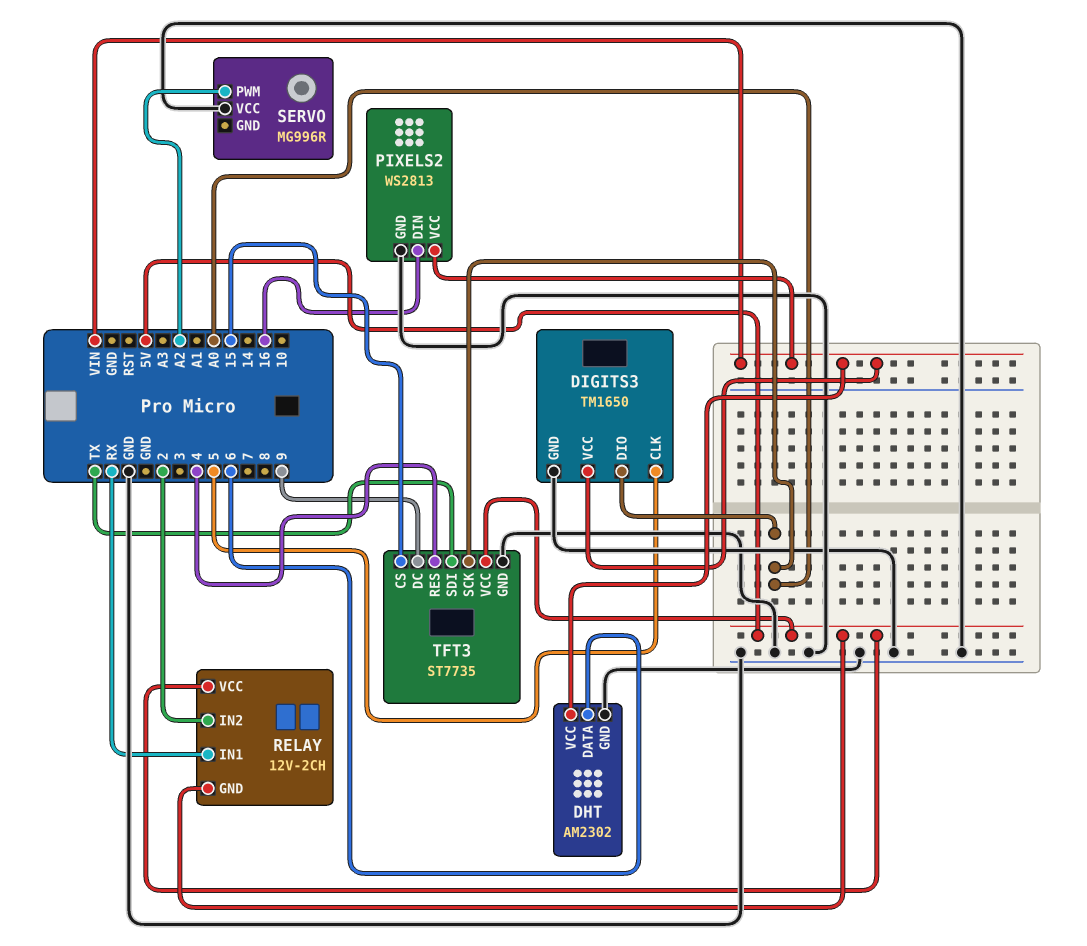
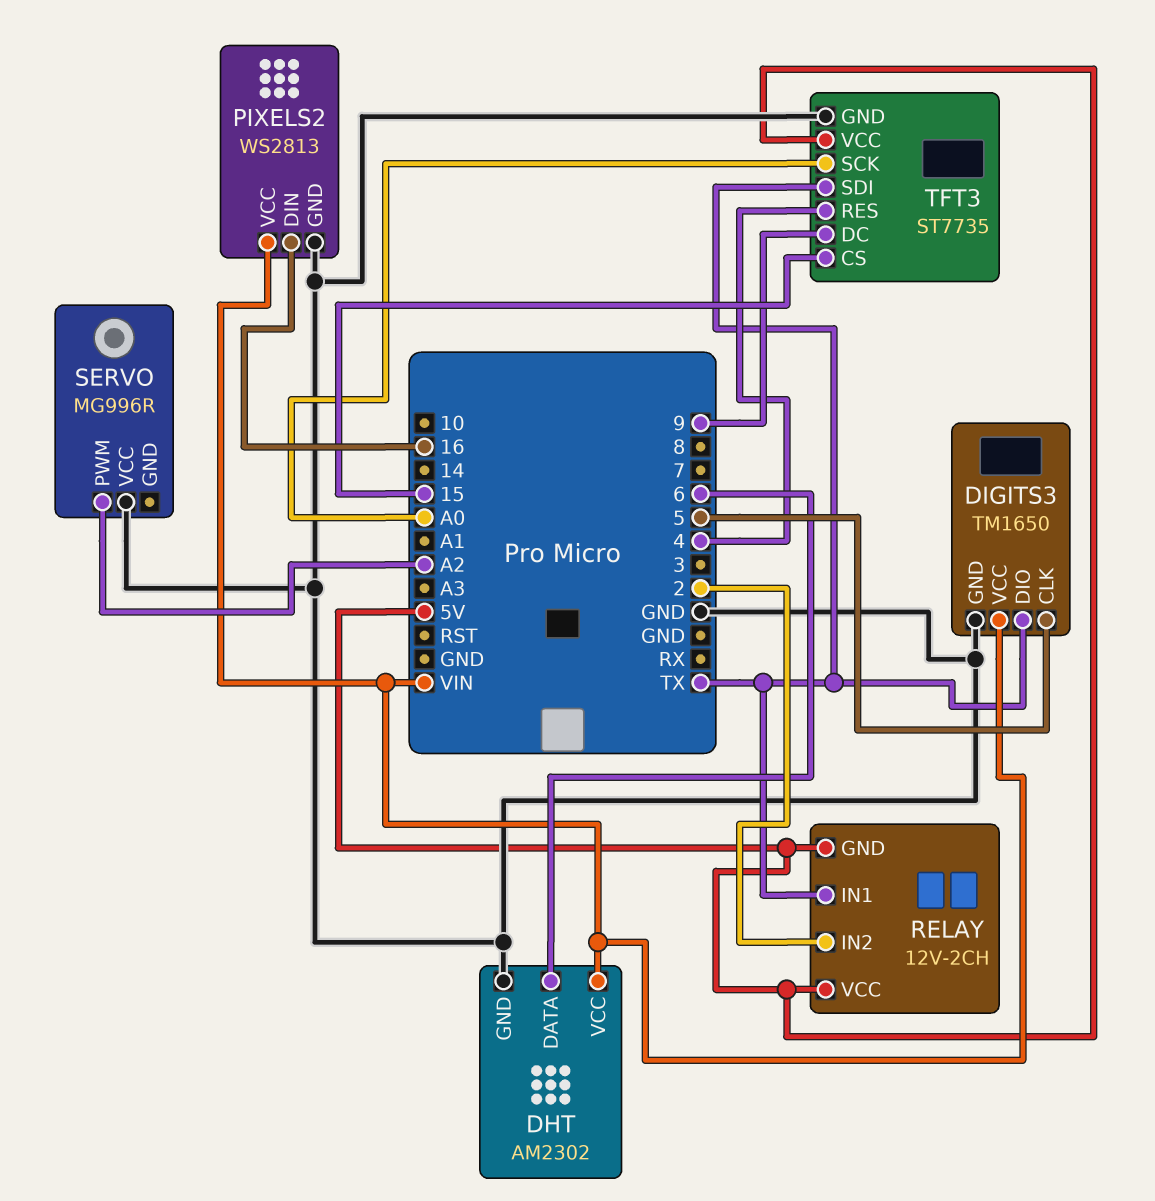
DIGITS3 pin DIO: A0 -> TX
RELAY pin IN1: RX -> TX

